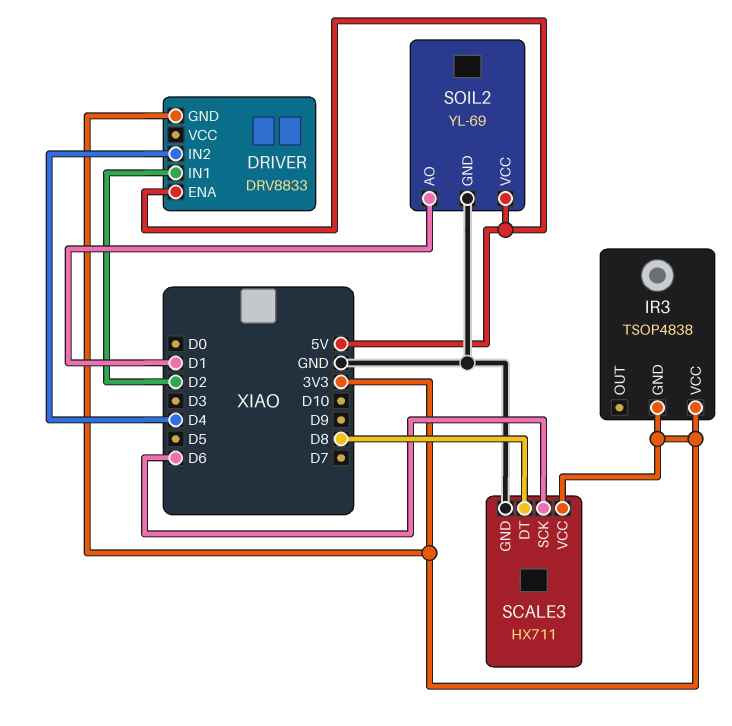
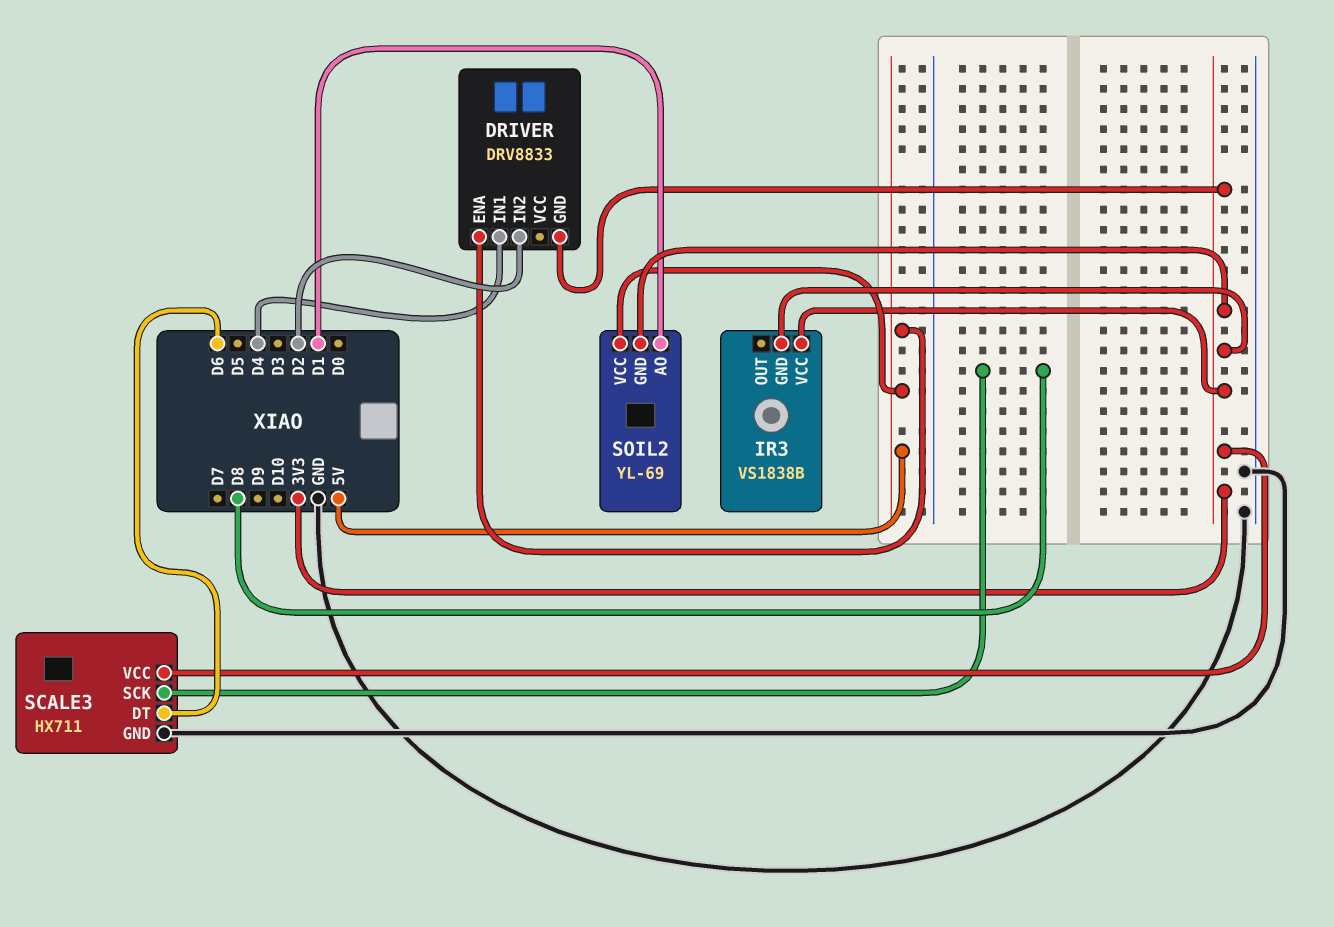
DRIVER pin IN1: D2 -> D4
DRIVER pin IN2: D4 -> D2
IR3: TSOP4838 -> VS1838B
SCALE3 pin DT: D8 -> D6
SCALE3 pin SCK: D6 -> D8
SOIL2 pin GND: GND -> 3V3

